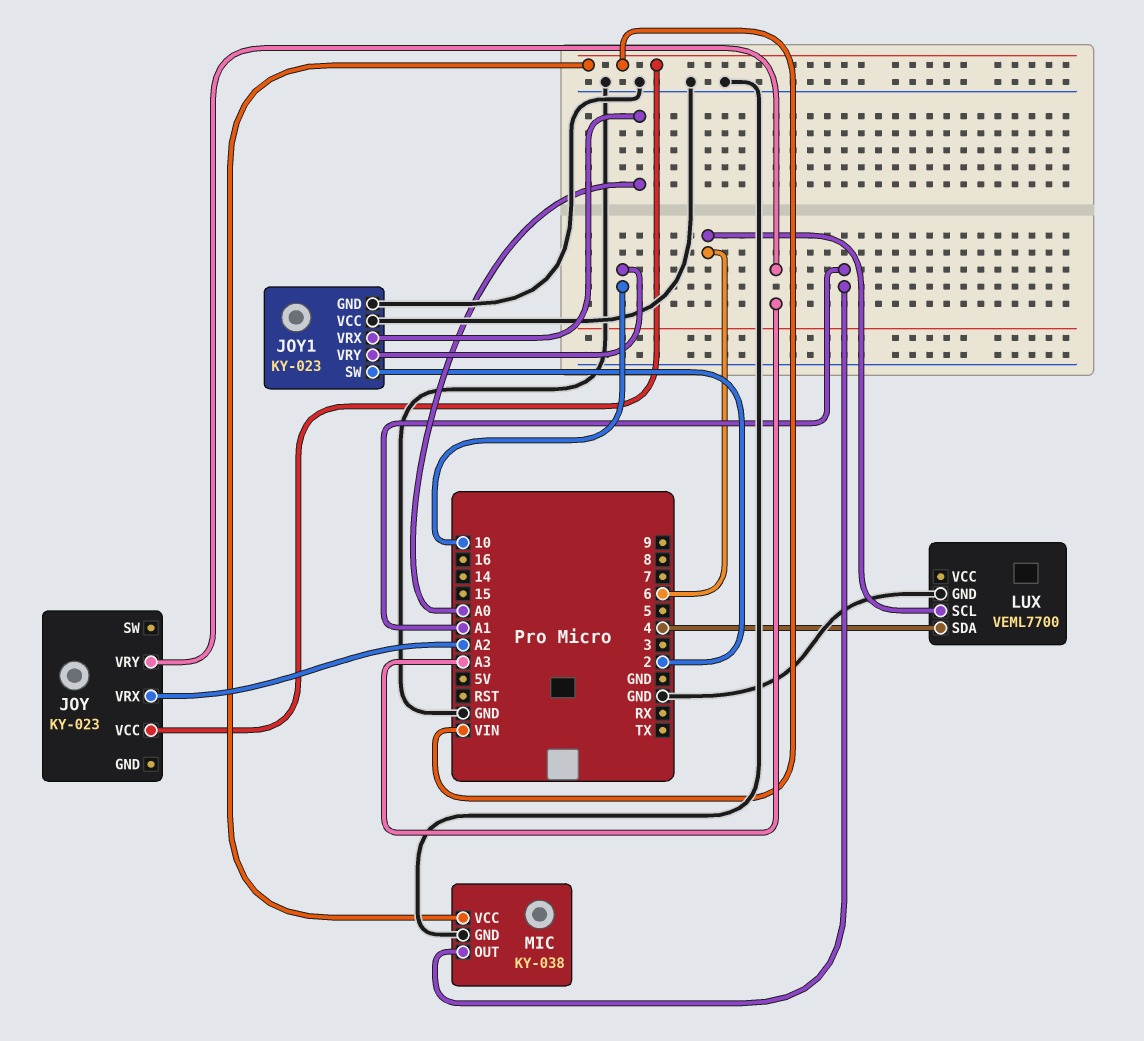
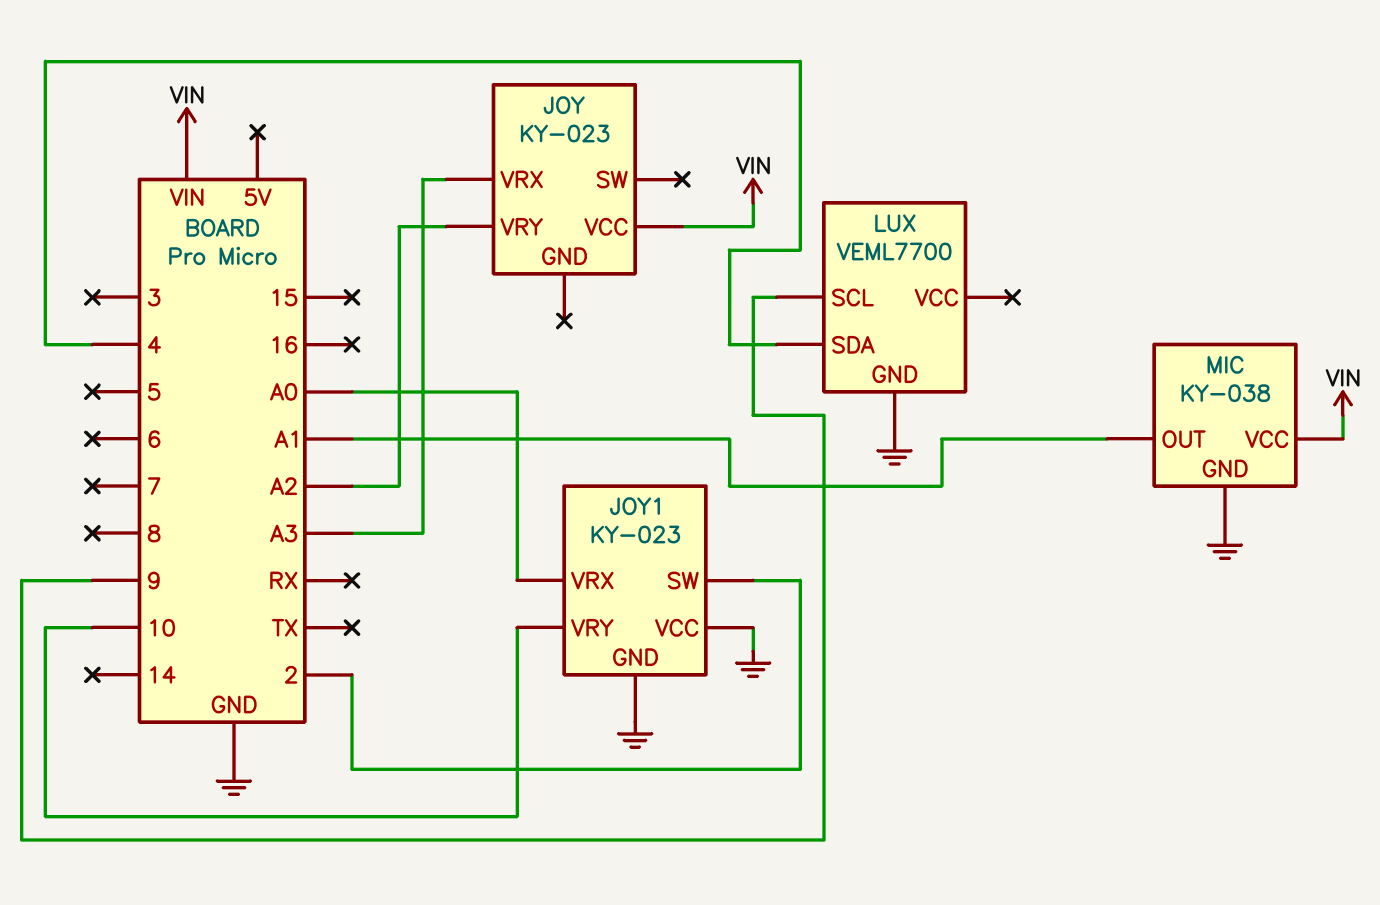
JOY pin VRX: A2 -> A3
JOY pin VRY: A3 -> A2
LUX pin SCL: 6 -> 9

